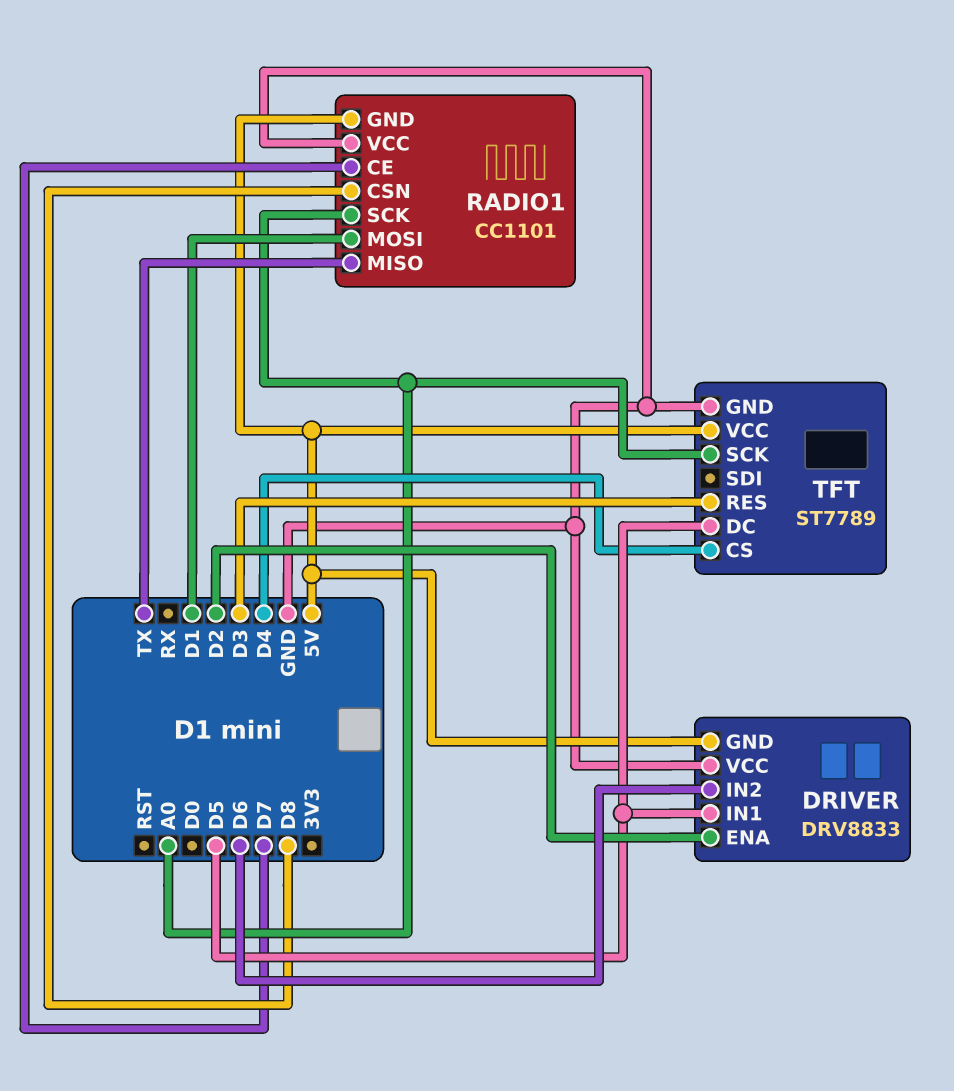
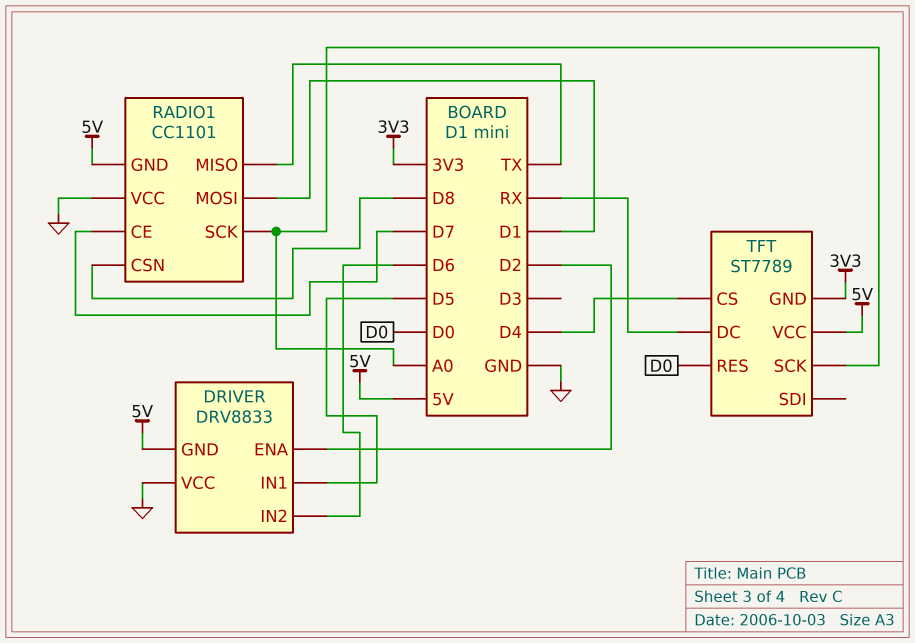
TFT pin DC: D5 -> RX
TFT pin GND: GND -> 3V3
TFT pin RES: D3 -> D0

